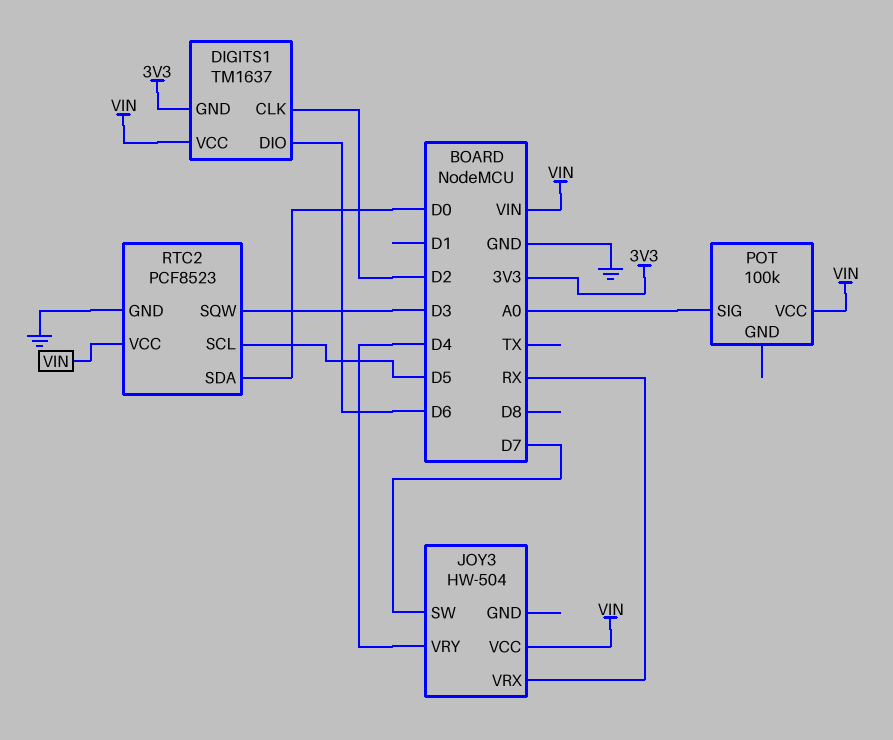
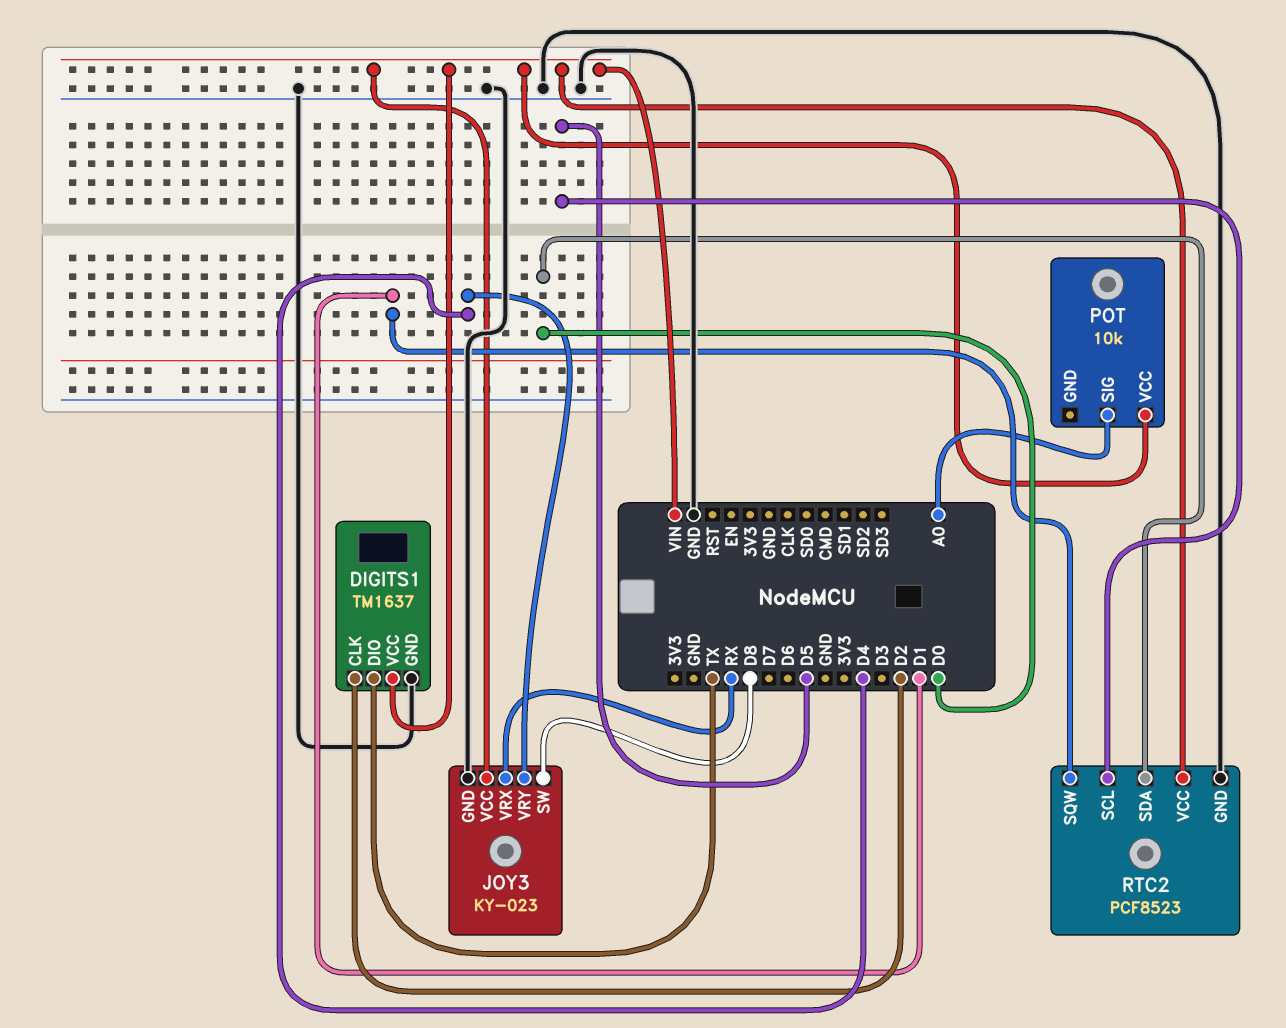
DIGITS1 pin DIO: D6 -> TX
DIGITS1 pin GND: 3V3 -> GND
JOY3: HW-504 -> KY-023
JOY3 pin GND: none -> GND
JOY3 pin SW: D7 -> D8
POT: 100k -> 10k
RTC2 pin SQW: D3 -> D1

